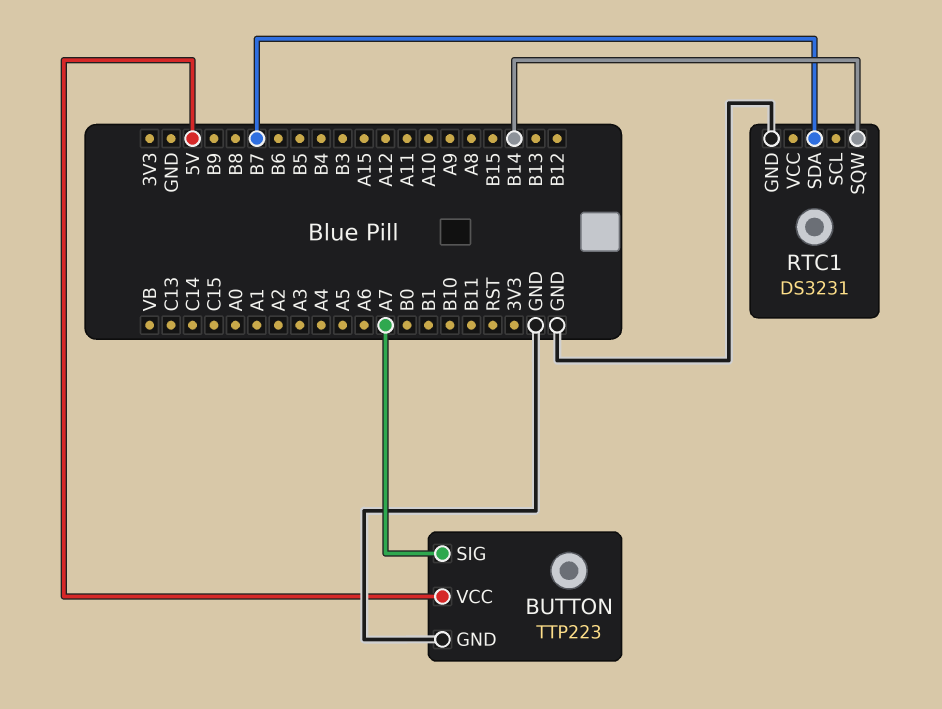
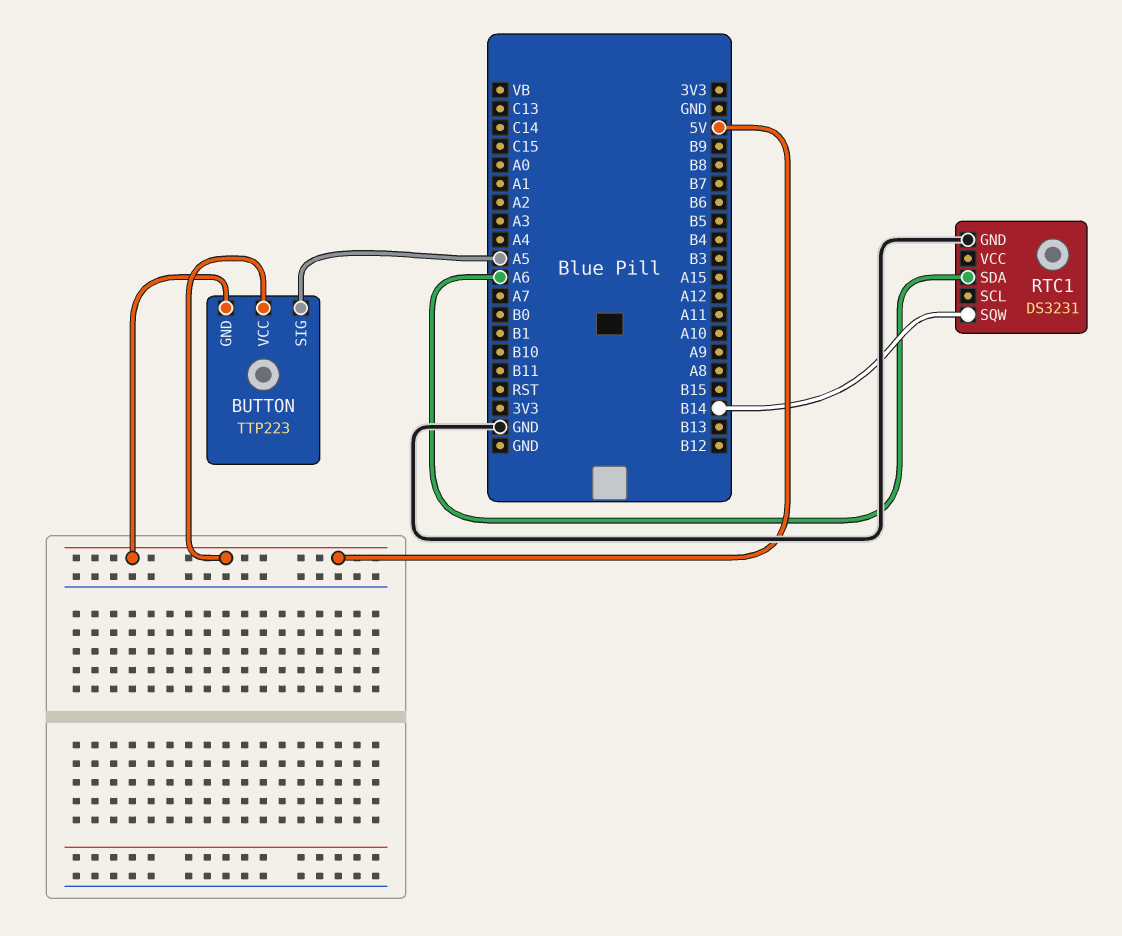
BUTTON pin GND: GND -> 5V
BUTTON pin SIG: A7 -> A5
RTC1 pin SDA: B7 -> A6

